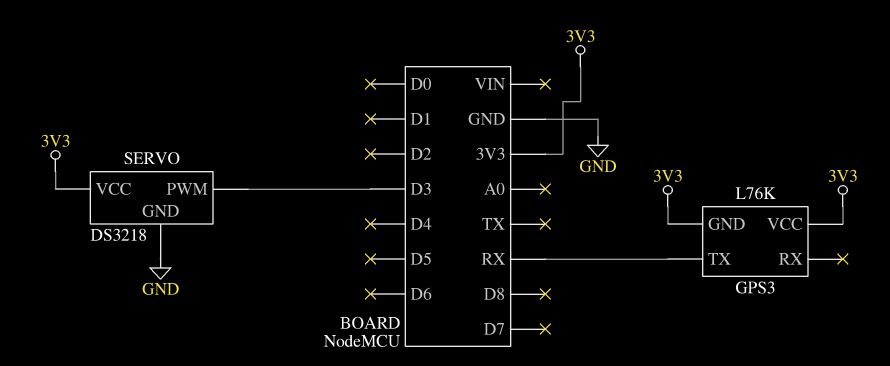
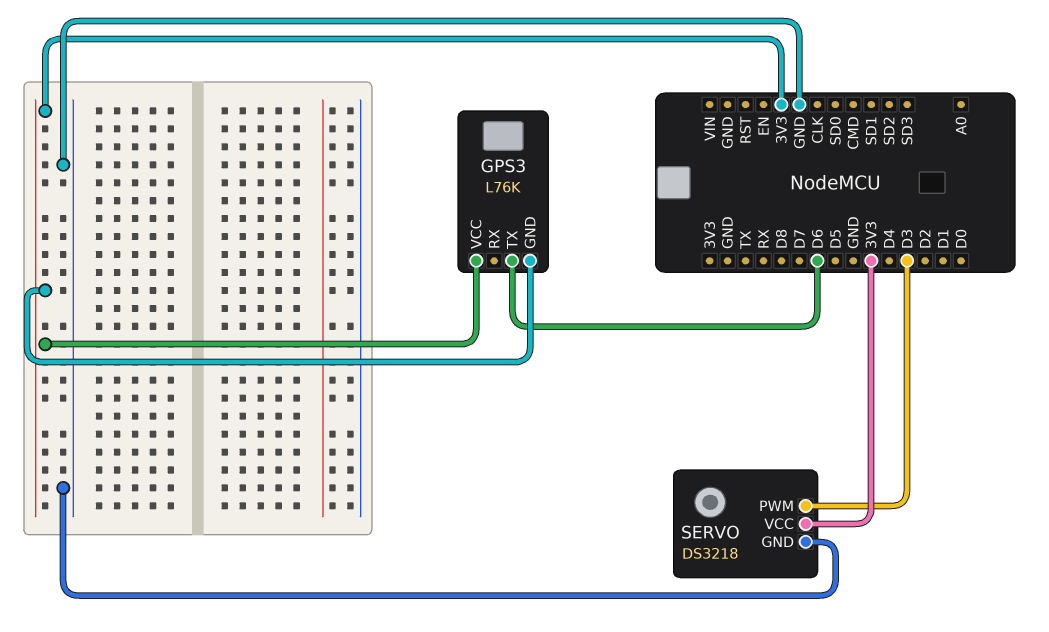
GPS3 pin TX: RX -> D6

